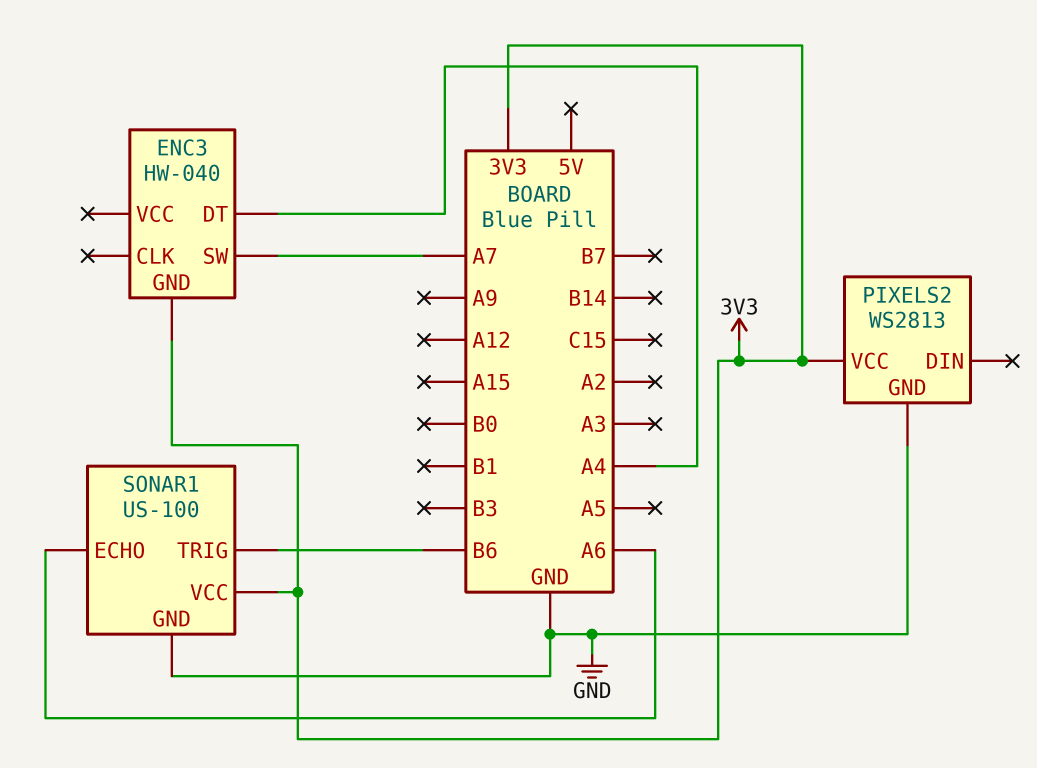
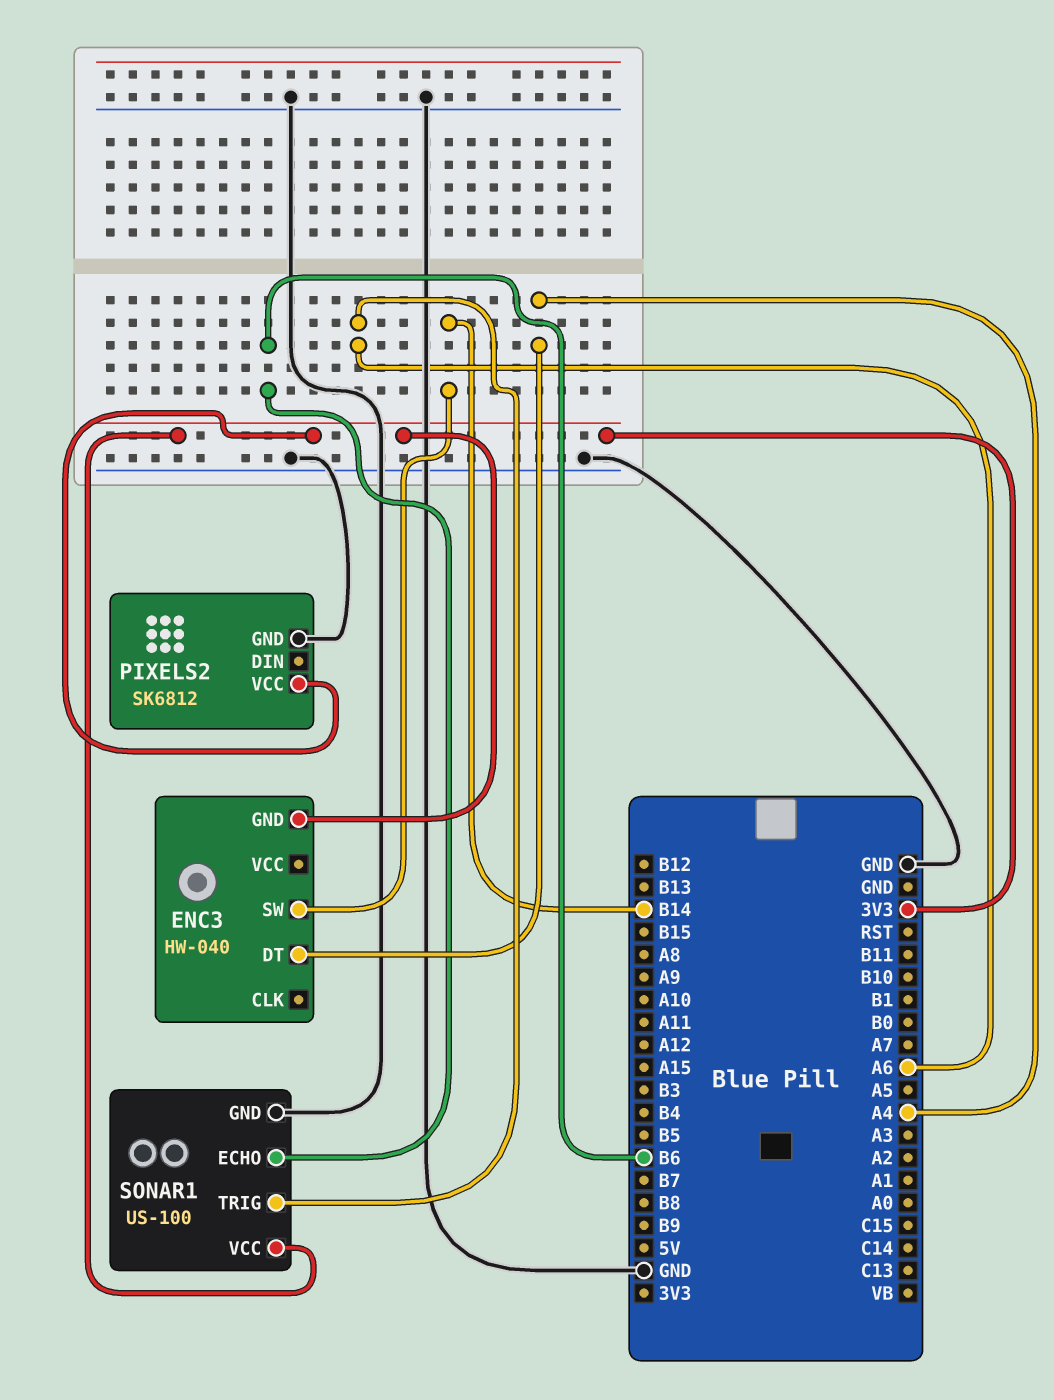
ENC3 pin SW: A7 -> B14
PIXELS2: WS2813 -> SK6812
SONAR1 pin ECHO: A6 -> B6
SONAR1 pin TRIG: B6 -> A6

